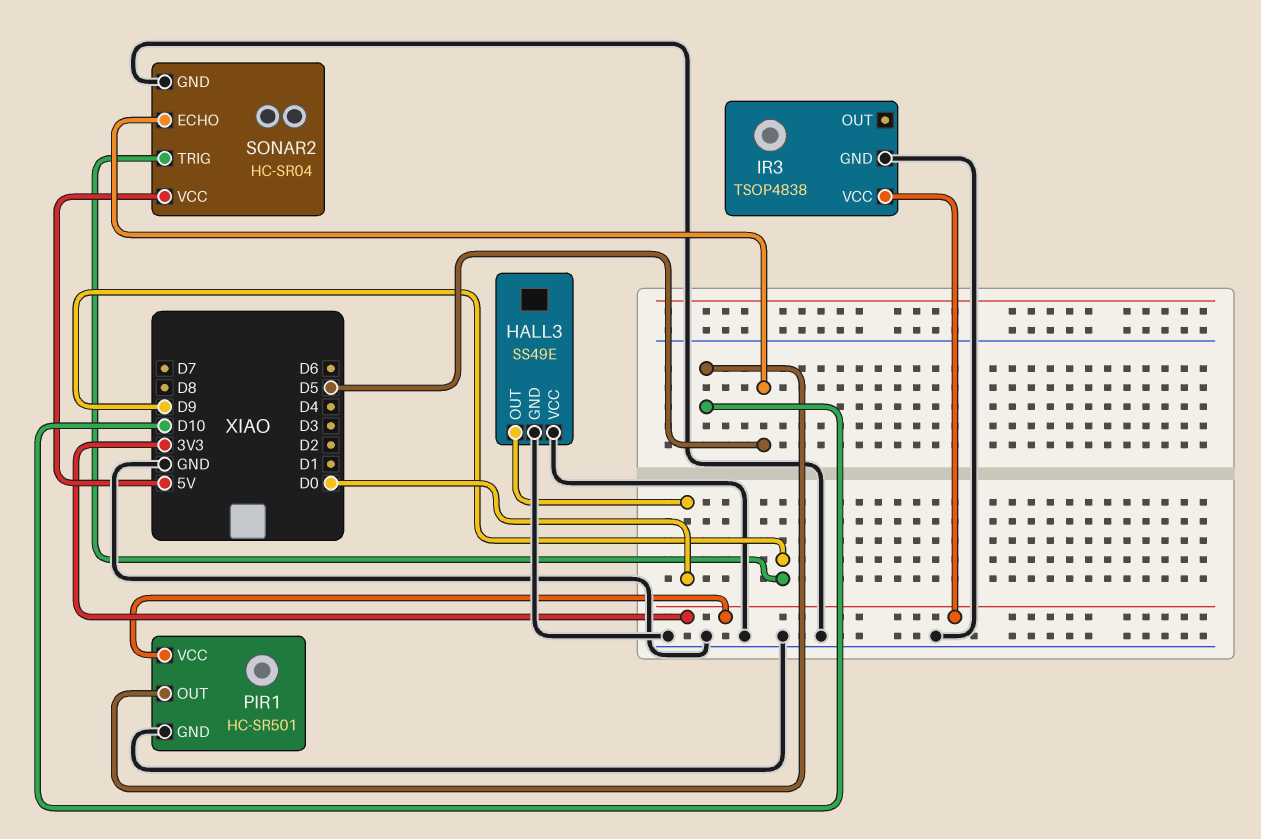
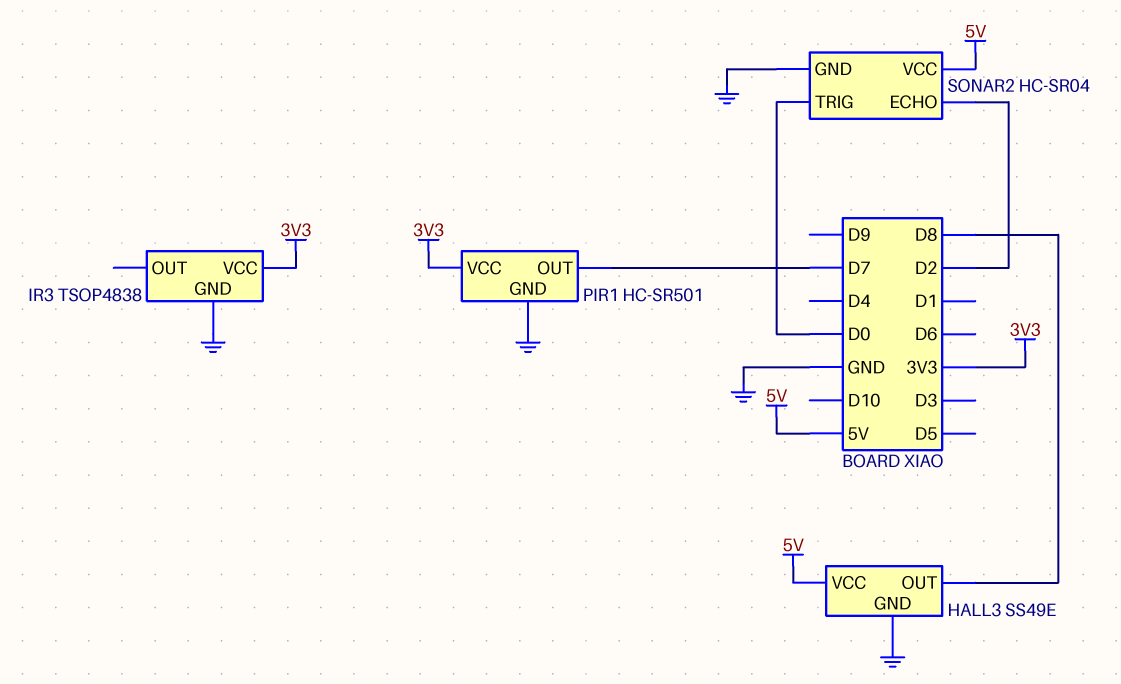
HALL3 pin OUT: D0 -> D8
HALL3 pin VCC: GND -> 5V
PIR1 pin OUT: D10 -> D7
SONAR2 pin ECHO: D5 -> D2
SONAR2 pin TRIG: D9 -> D0

